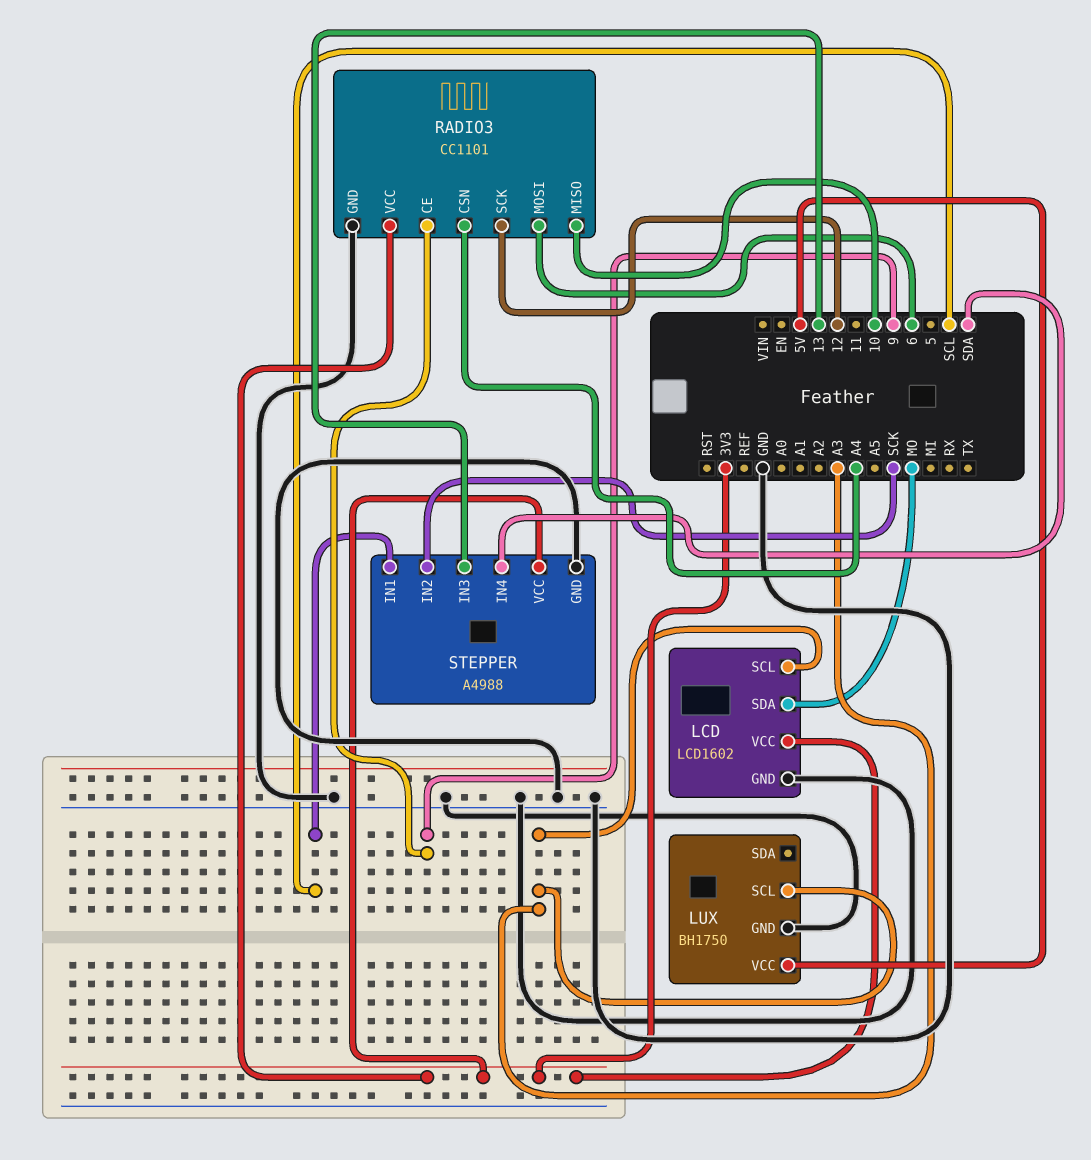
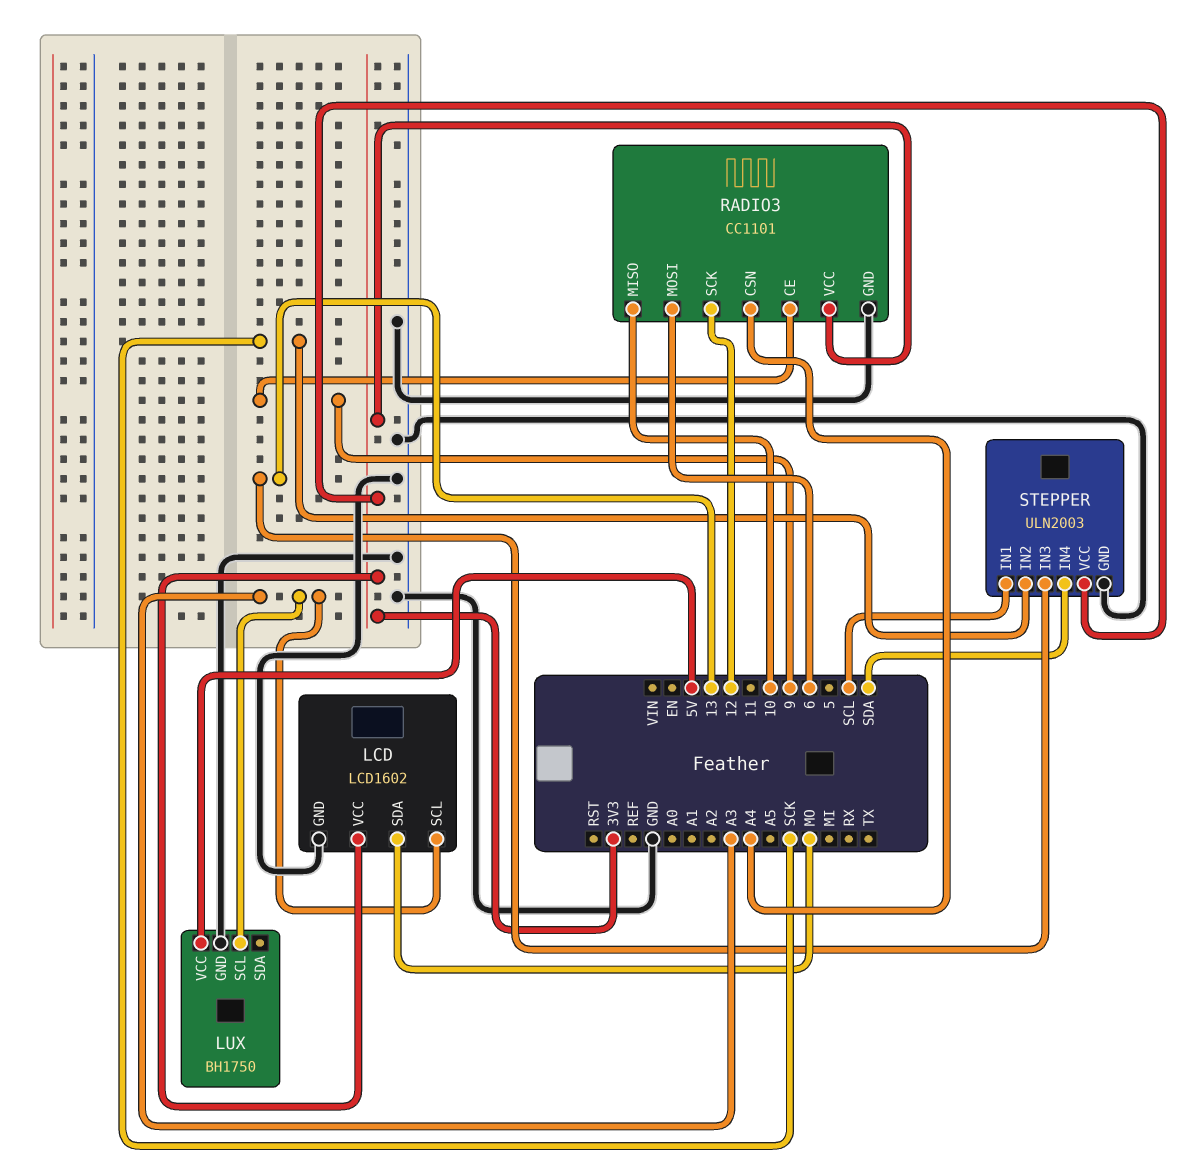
STEPPER: A4988 -> ULN2003

